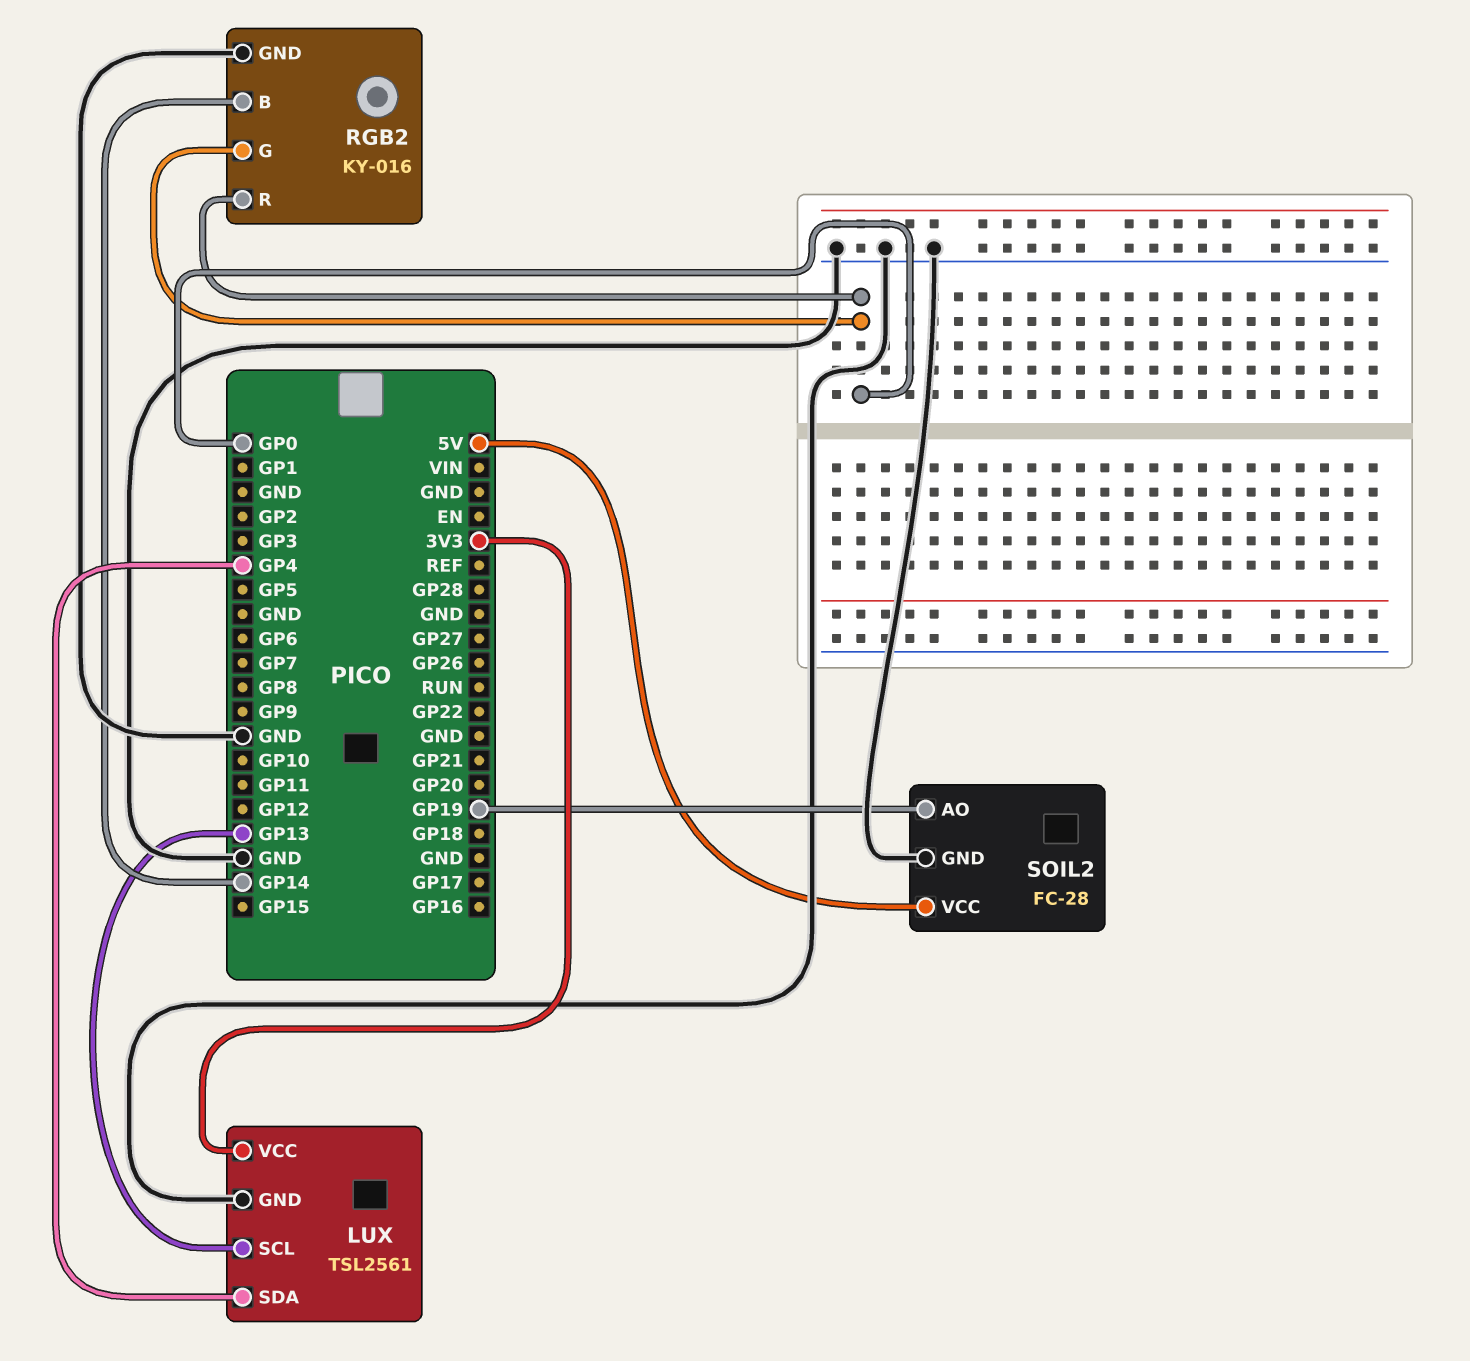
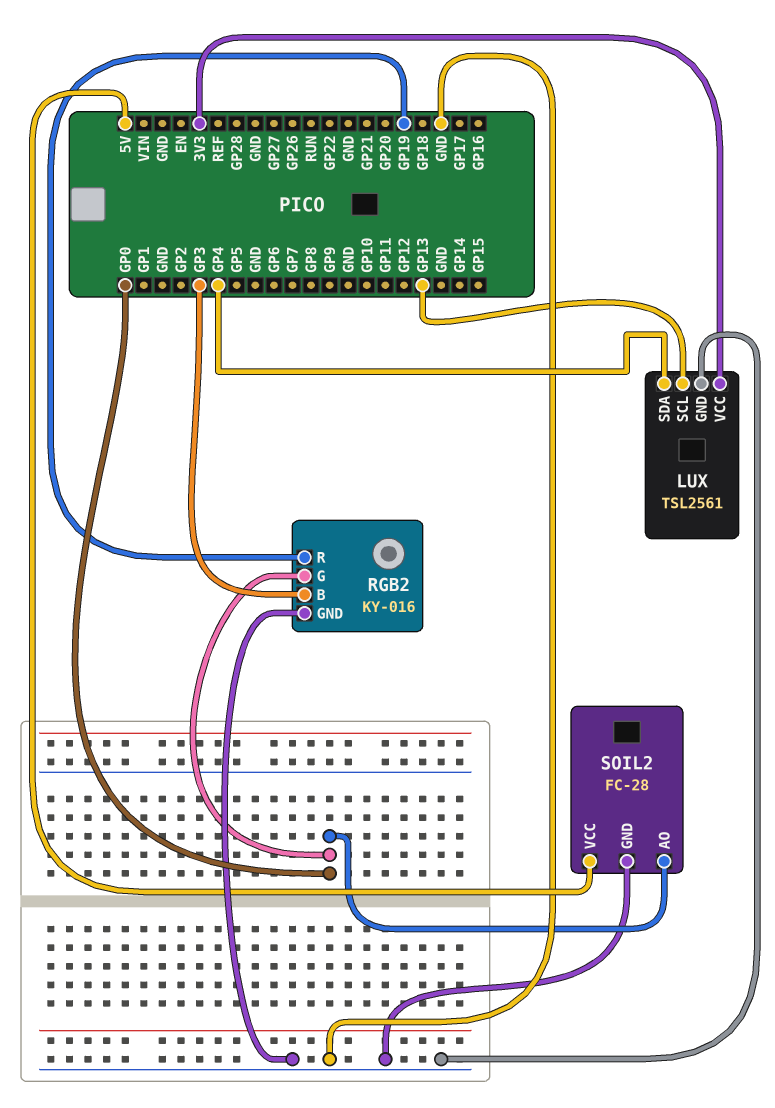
RGB2 pin B: GP14 -> GP3
RGB2 pin R: GP0 -> GP19
SOIL2 pin AO: GP19 -> GP0

